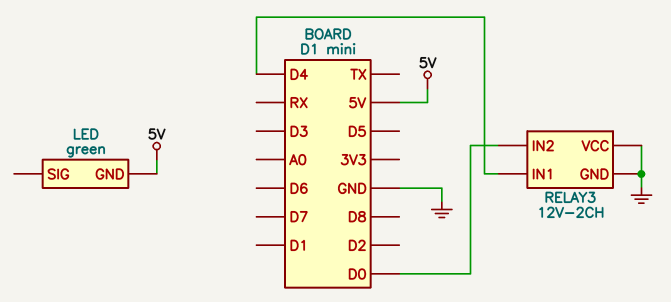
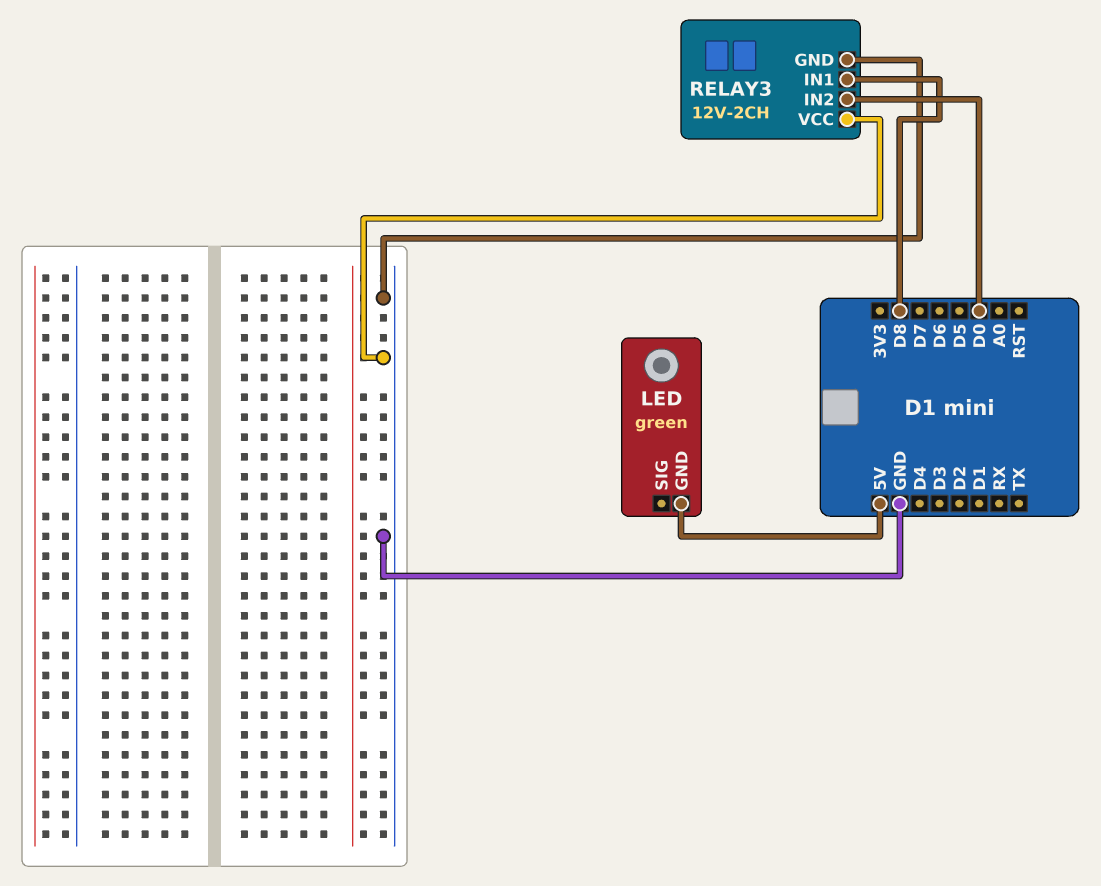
RELAY3 pin IN1: D4 -> D8

